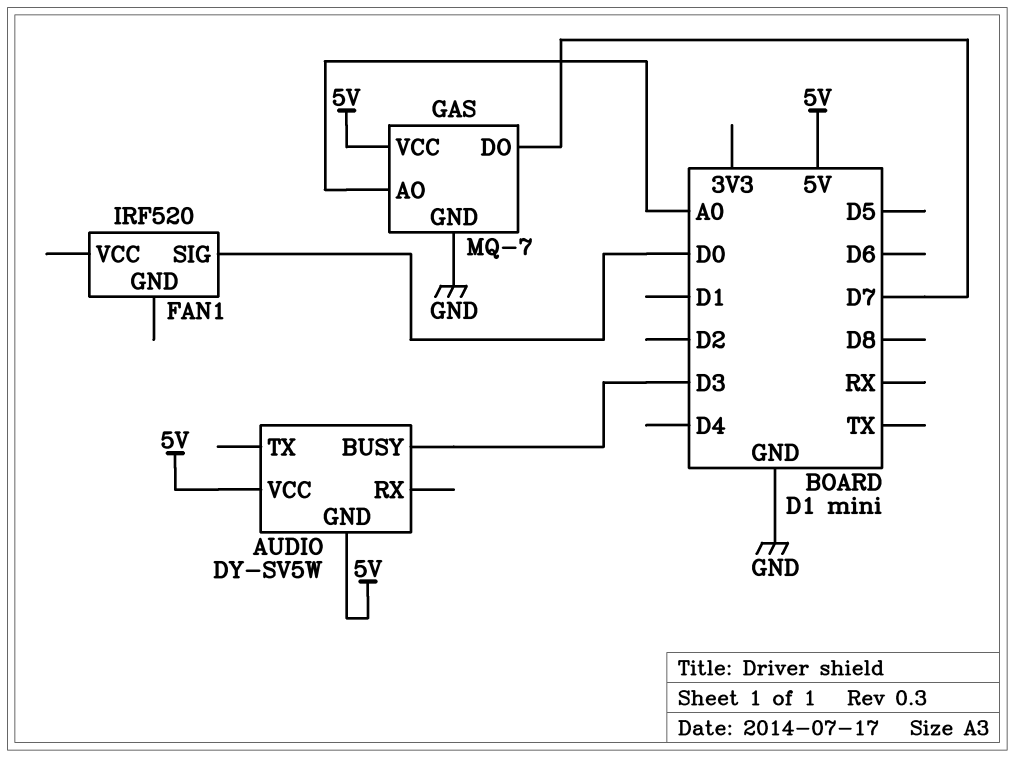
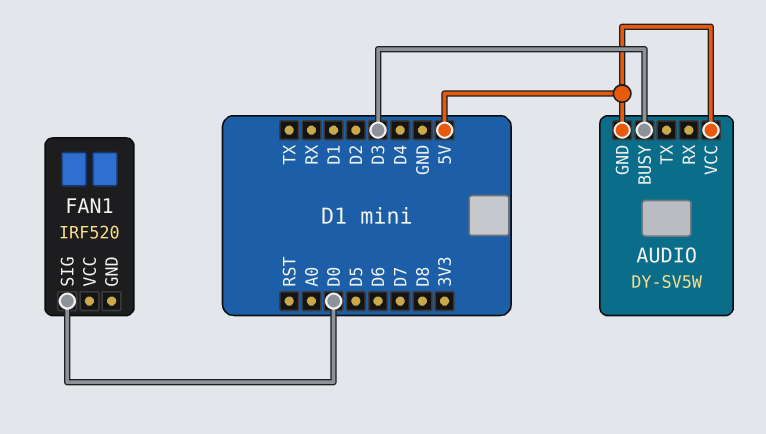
GAS: MQ-7 -> none
GAS pin AO: A0 -> none
GAS pin DO: D7 -> none
GAS pin GND: GND -> none
GAS pin VCC: 5V -> none

